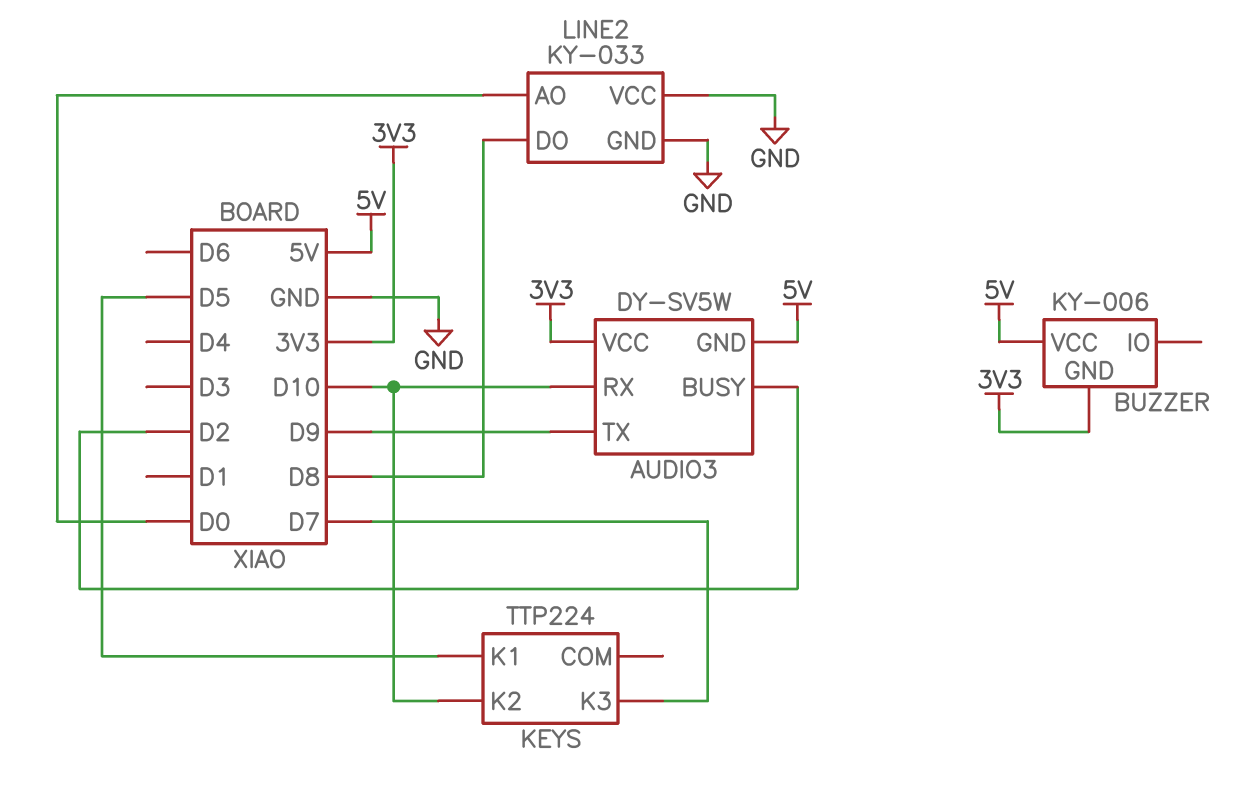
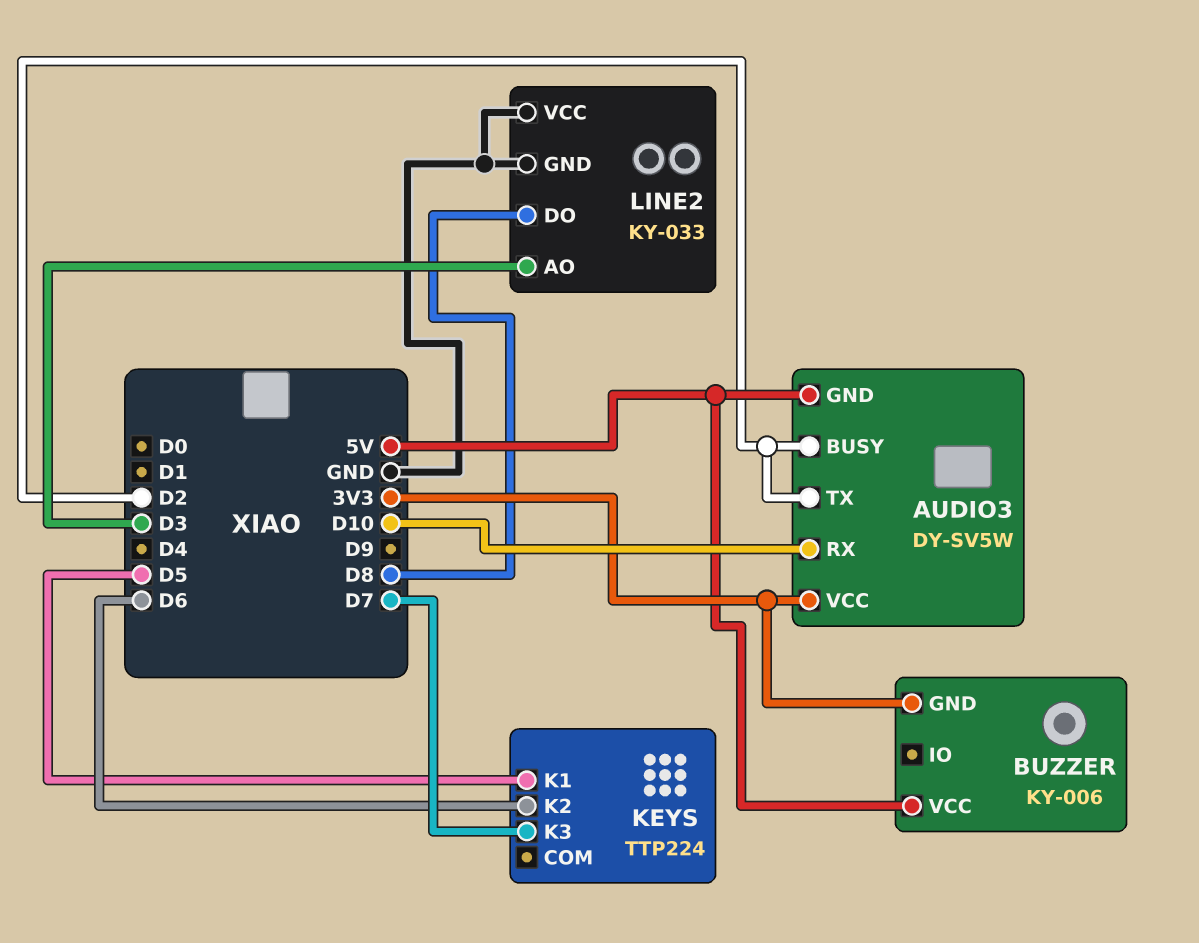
AUDIO3 pin TX: D9 -> D2
KEYS pin K2: D10 -> D6
LINE2 pin AO: D0 -> D3

